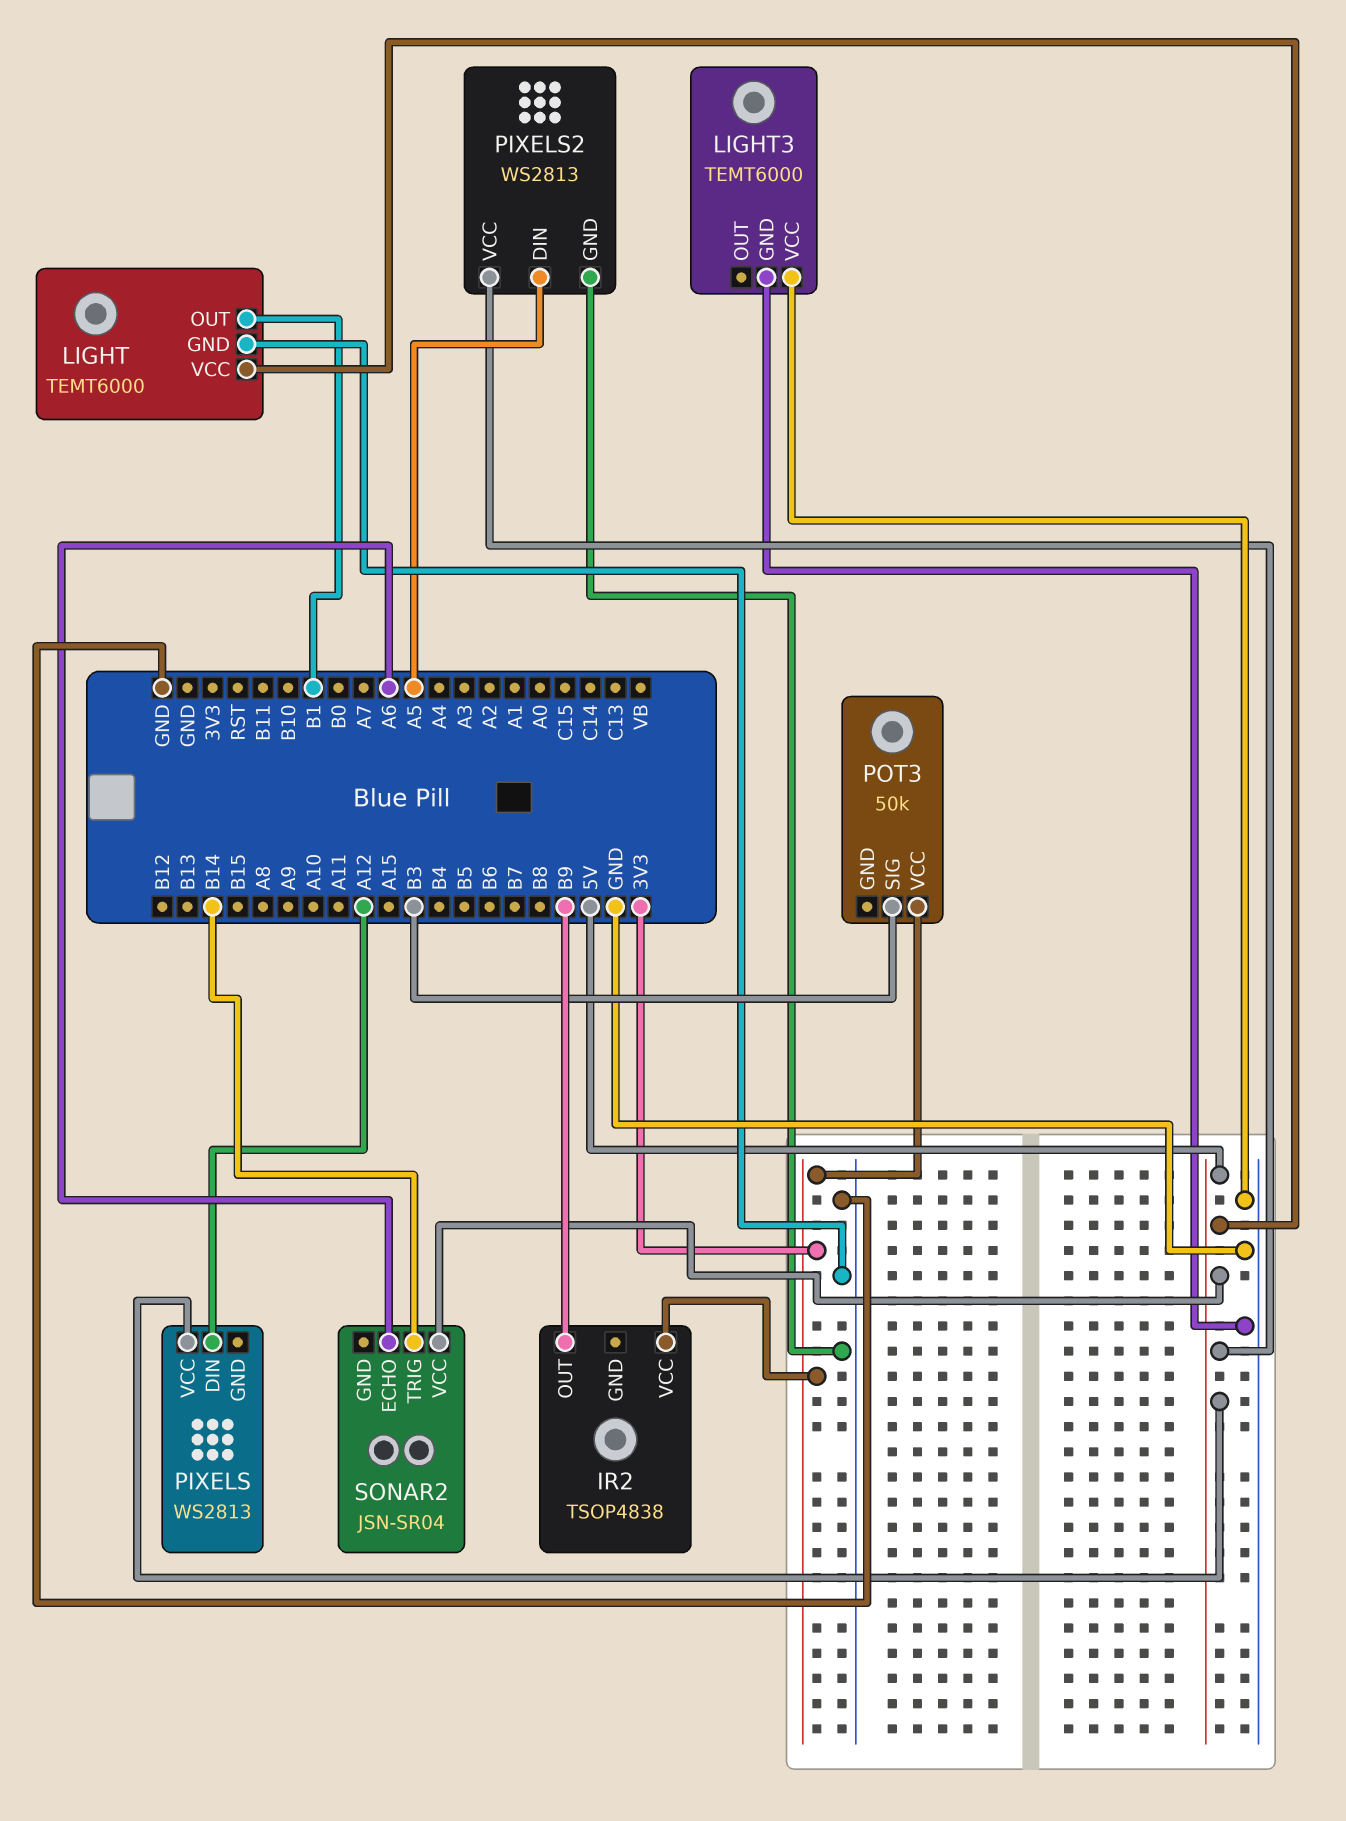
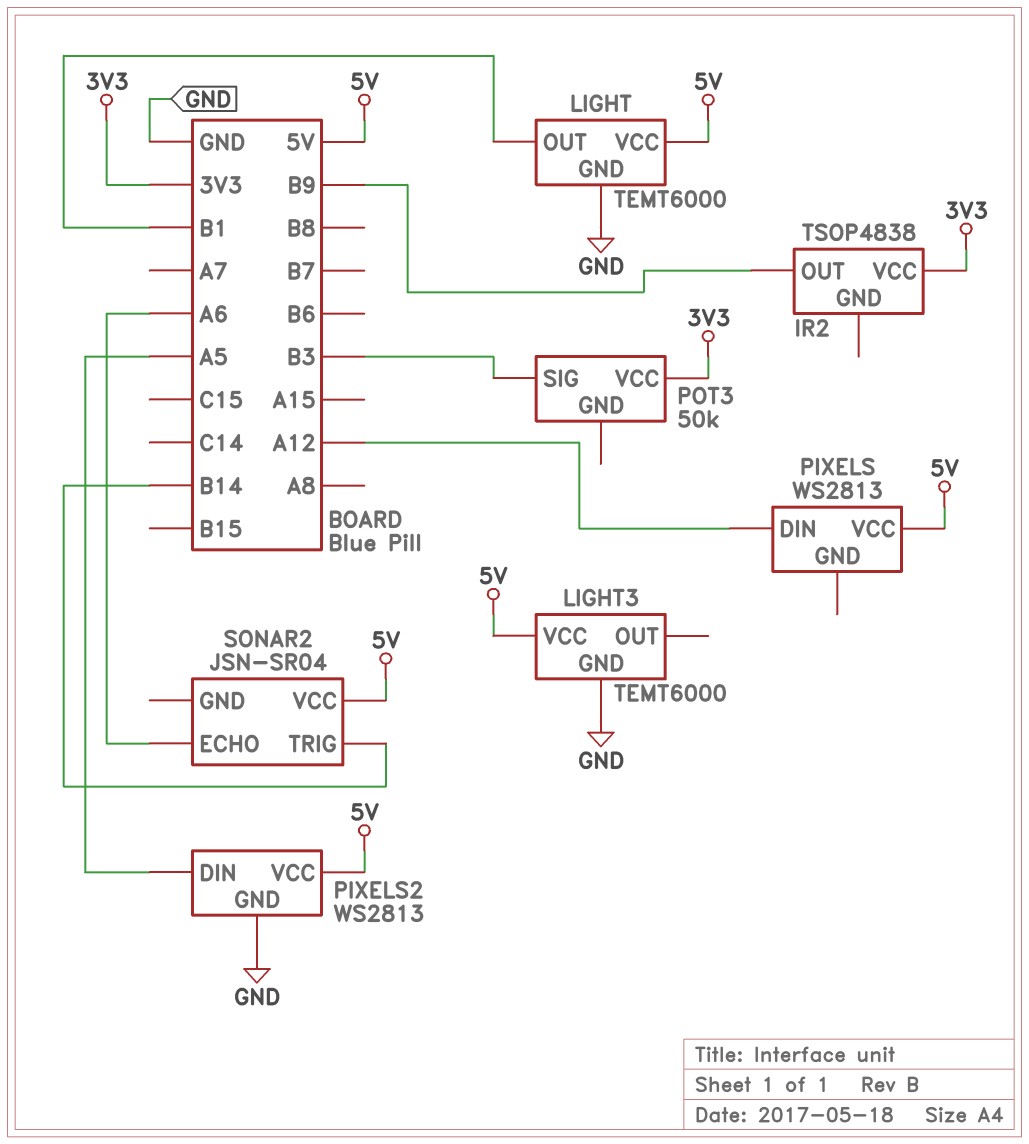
LIGHT3 pin VCC: GND -> 5V

